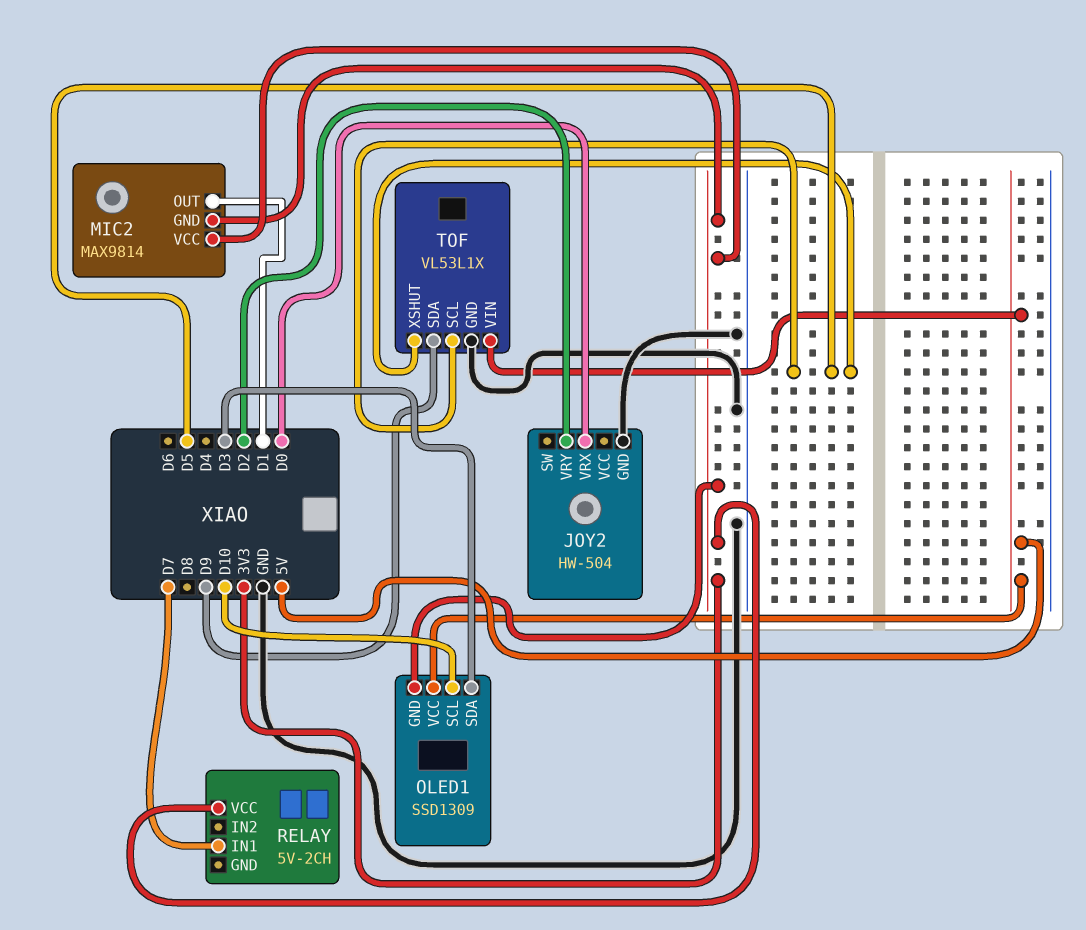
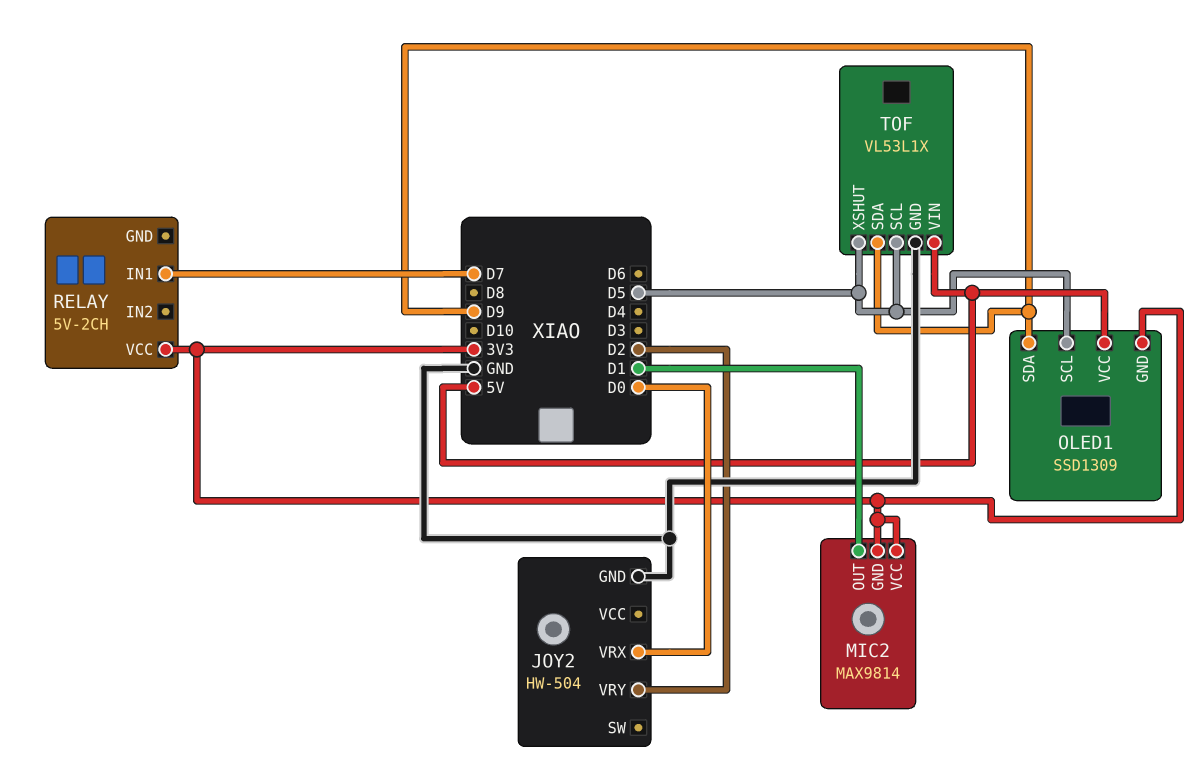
OLED1 pin SCL: D10 -> D5
OLED1 pin SDA: D3 -> D9

